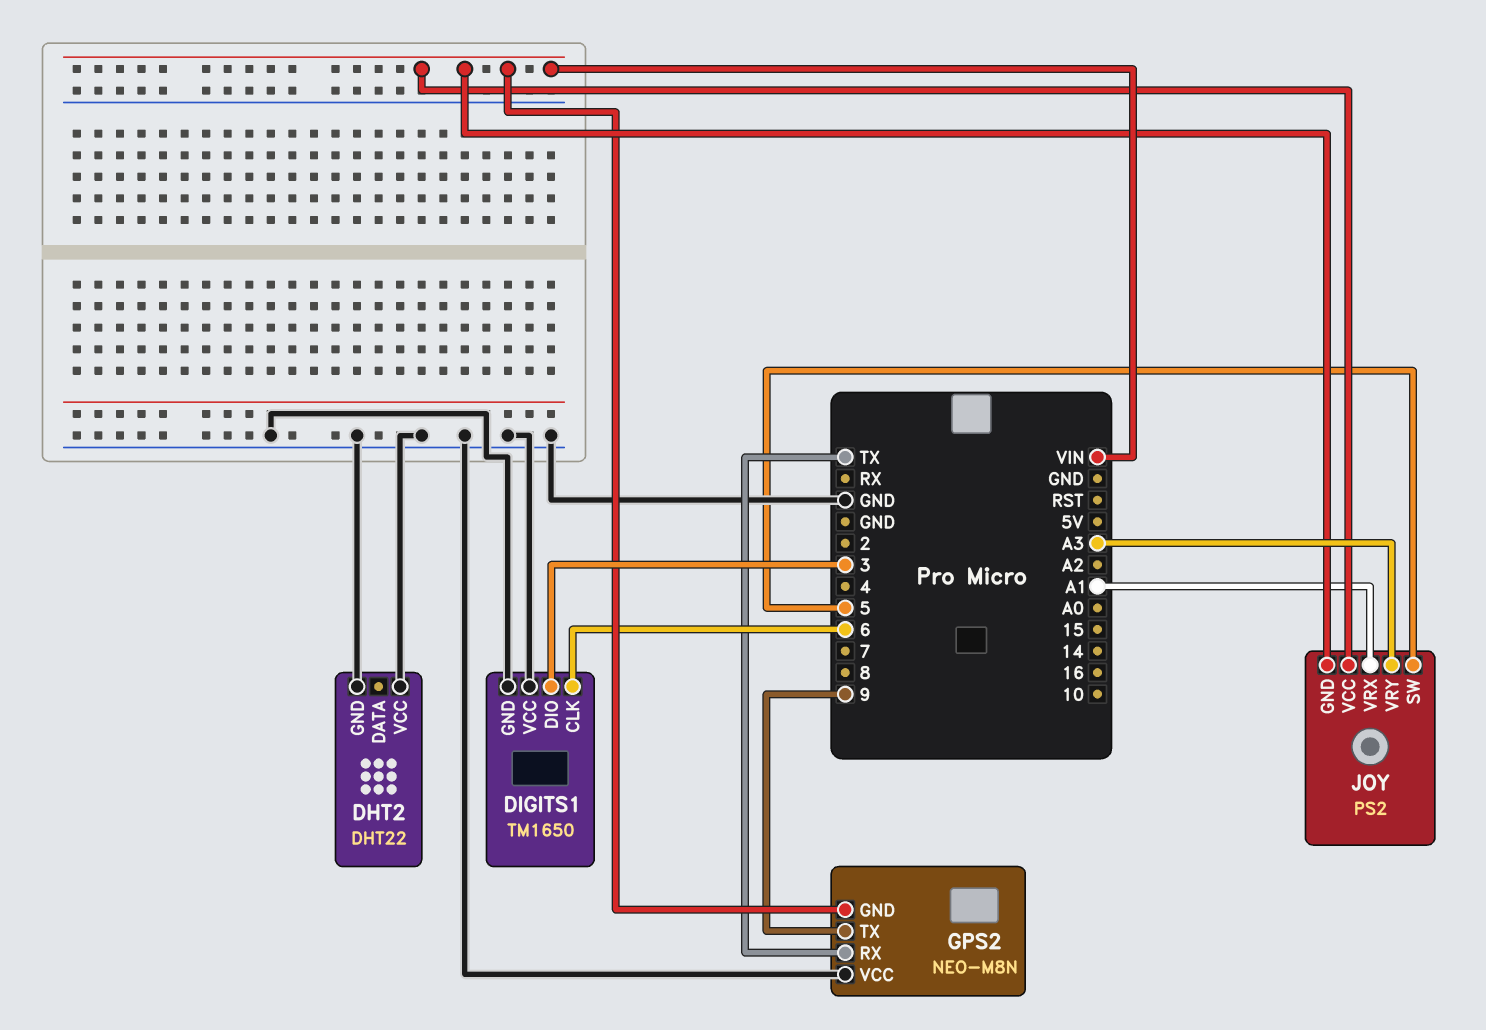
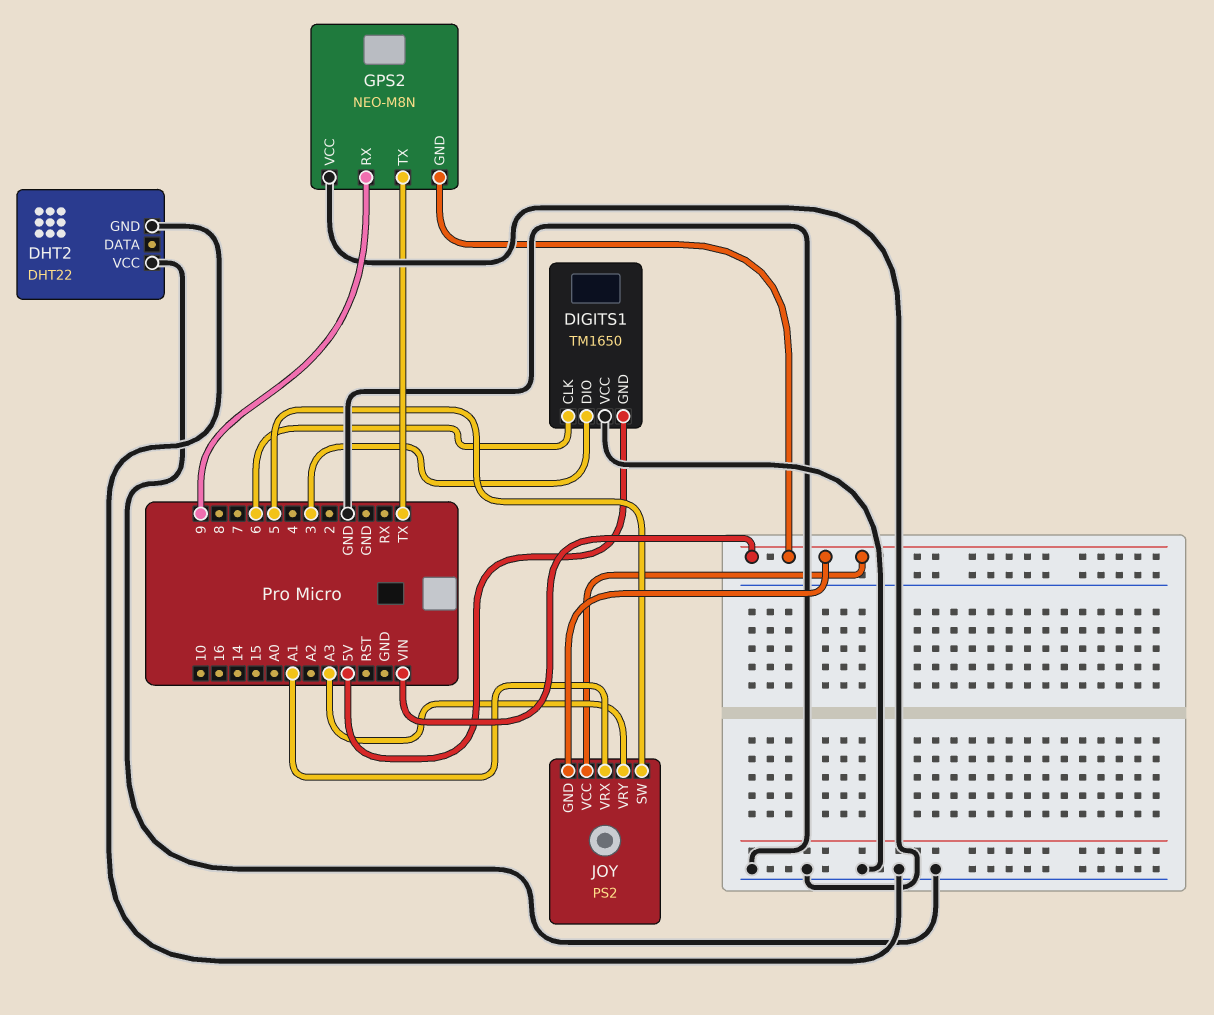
DIGITS1 pin GND: GND -> 5V
GPS2 pin RX: TX -> 9
GPS2 pin TX: 9 -> TX

